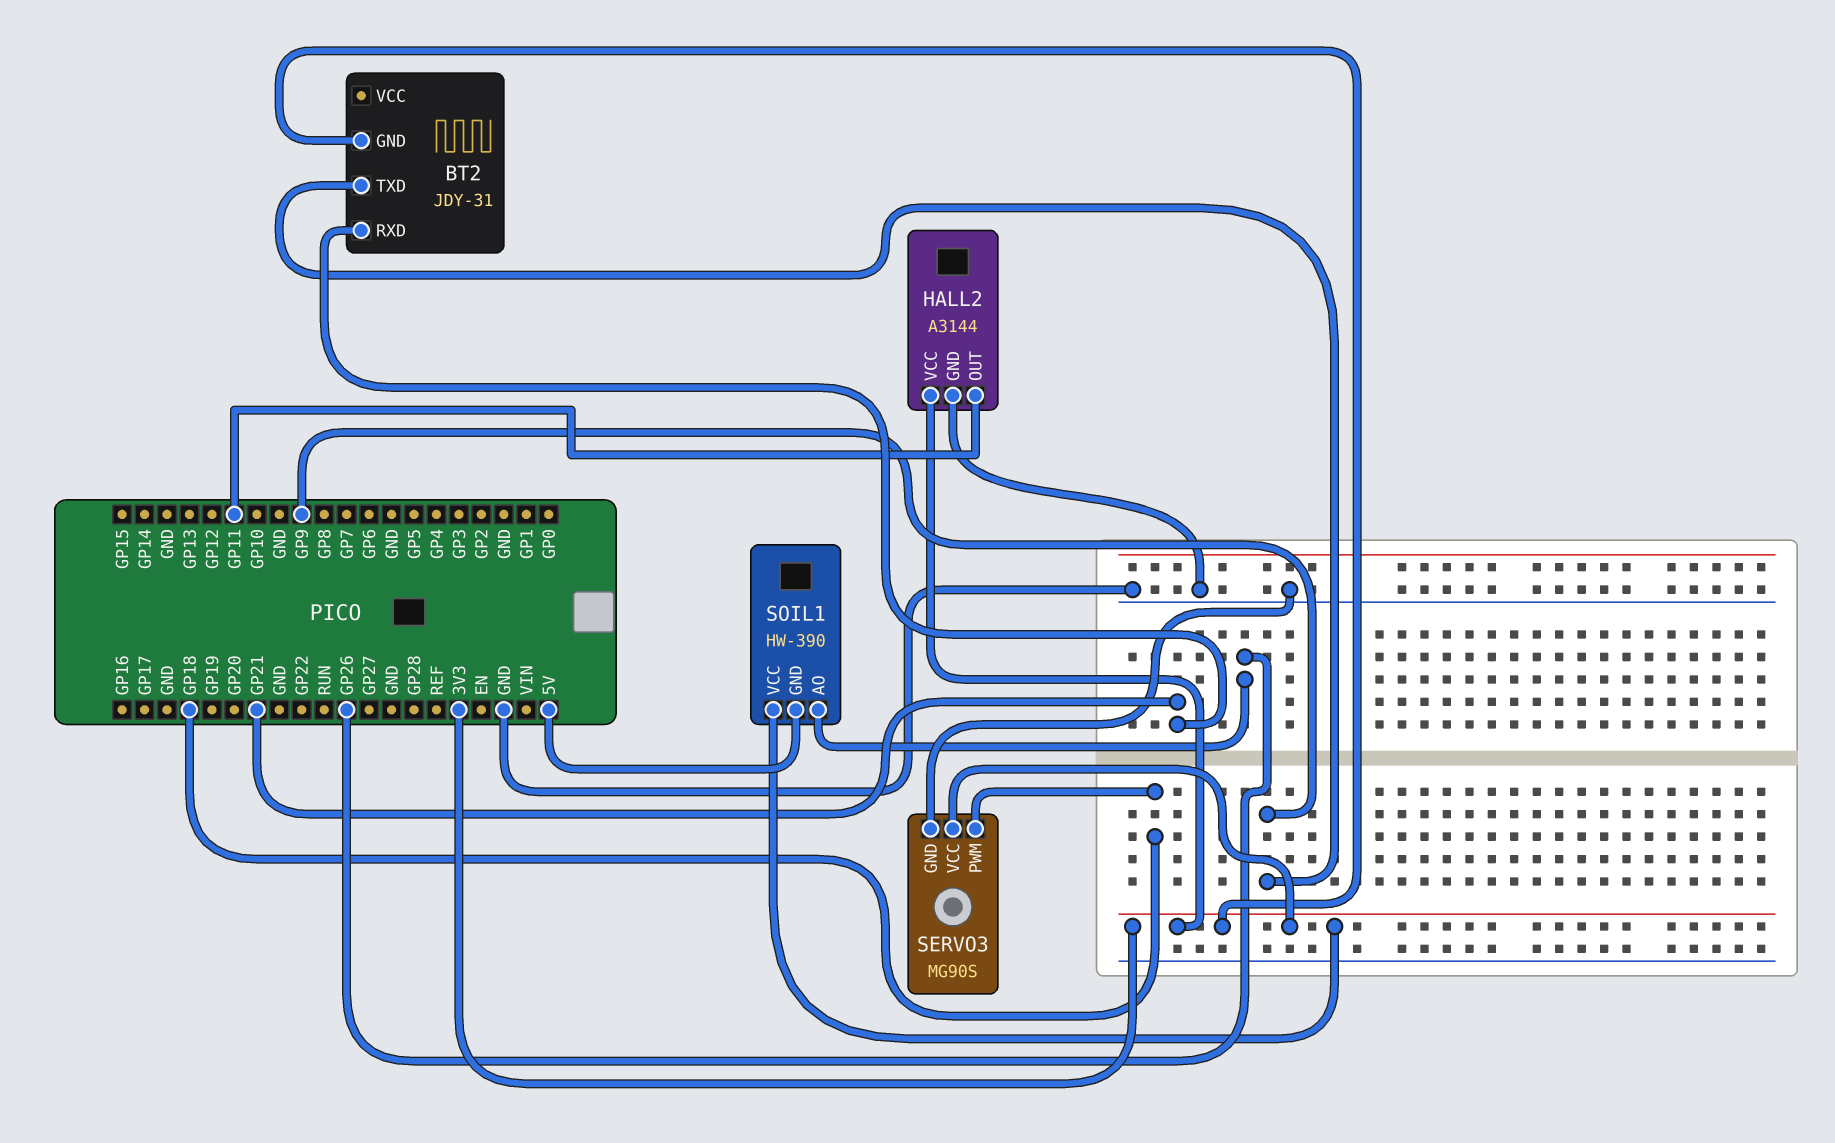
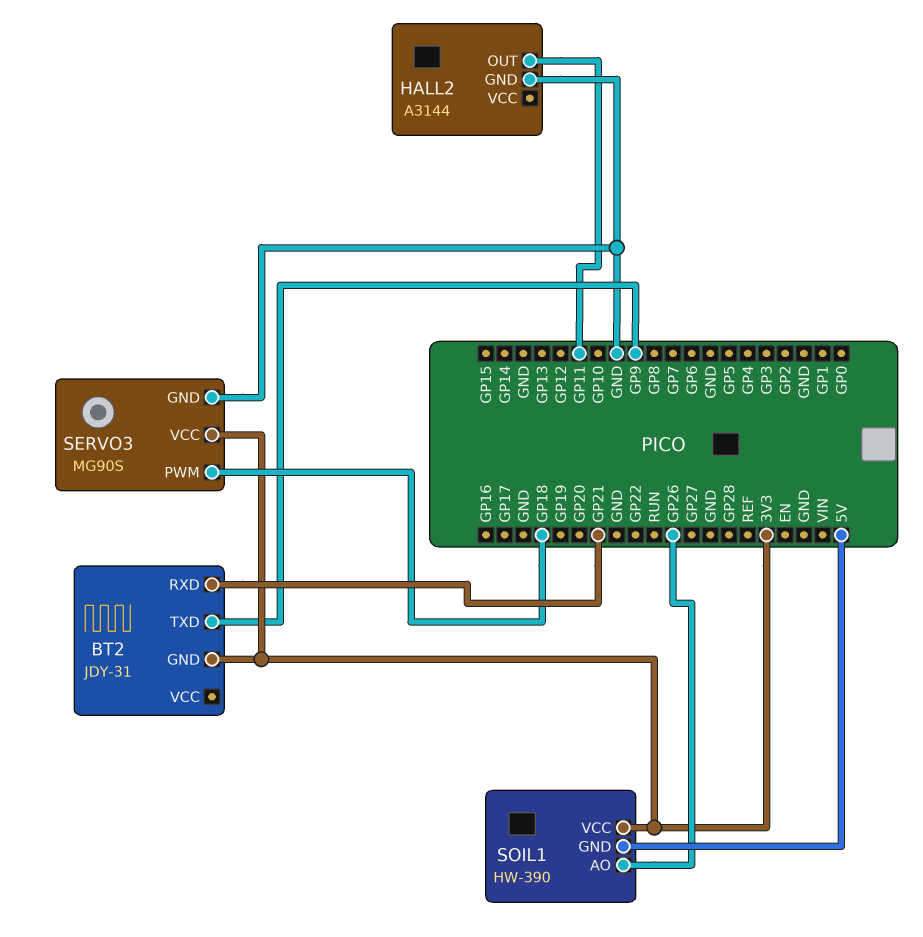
HALL2 pin VCC: 3V3 -> none

